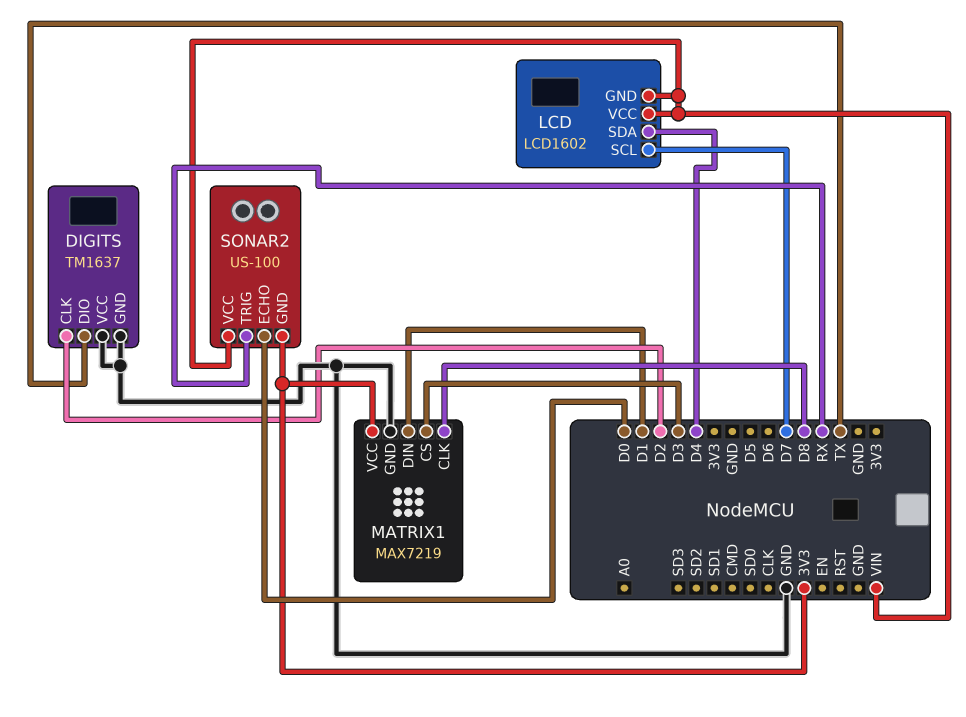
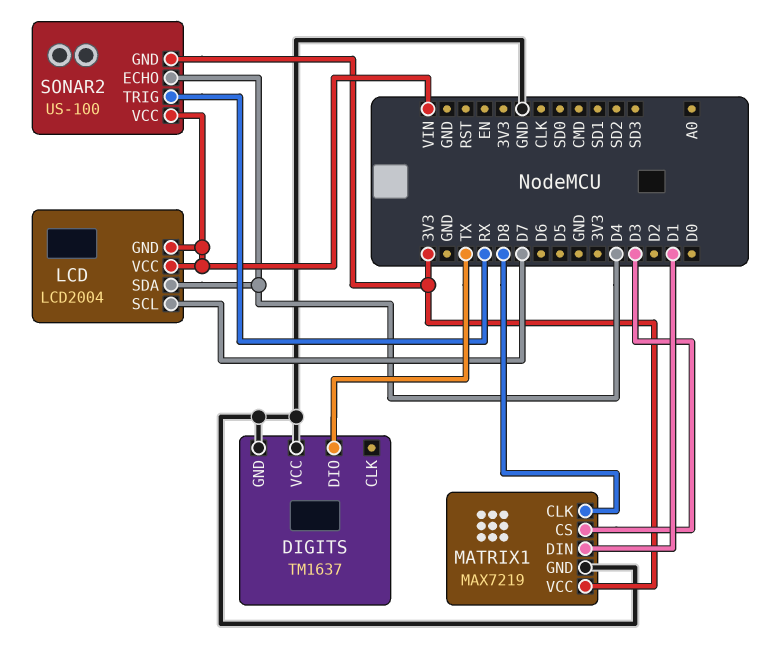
DIGITS pin CLK: D2 -> none
LCD: LCD1602 -> LCD2004
SONAR2 pin ECHO: D0 -> D4

